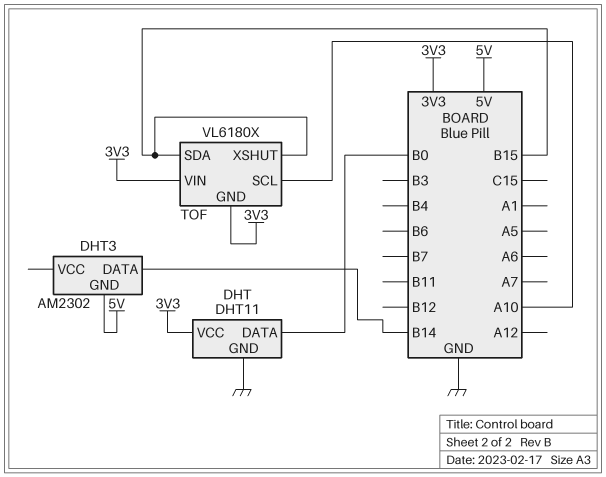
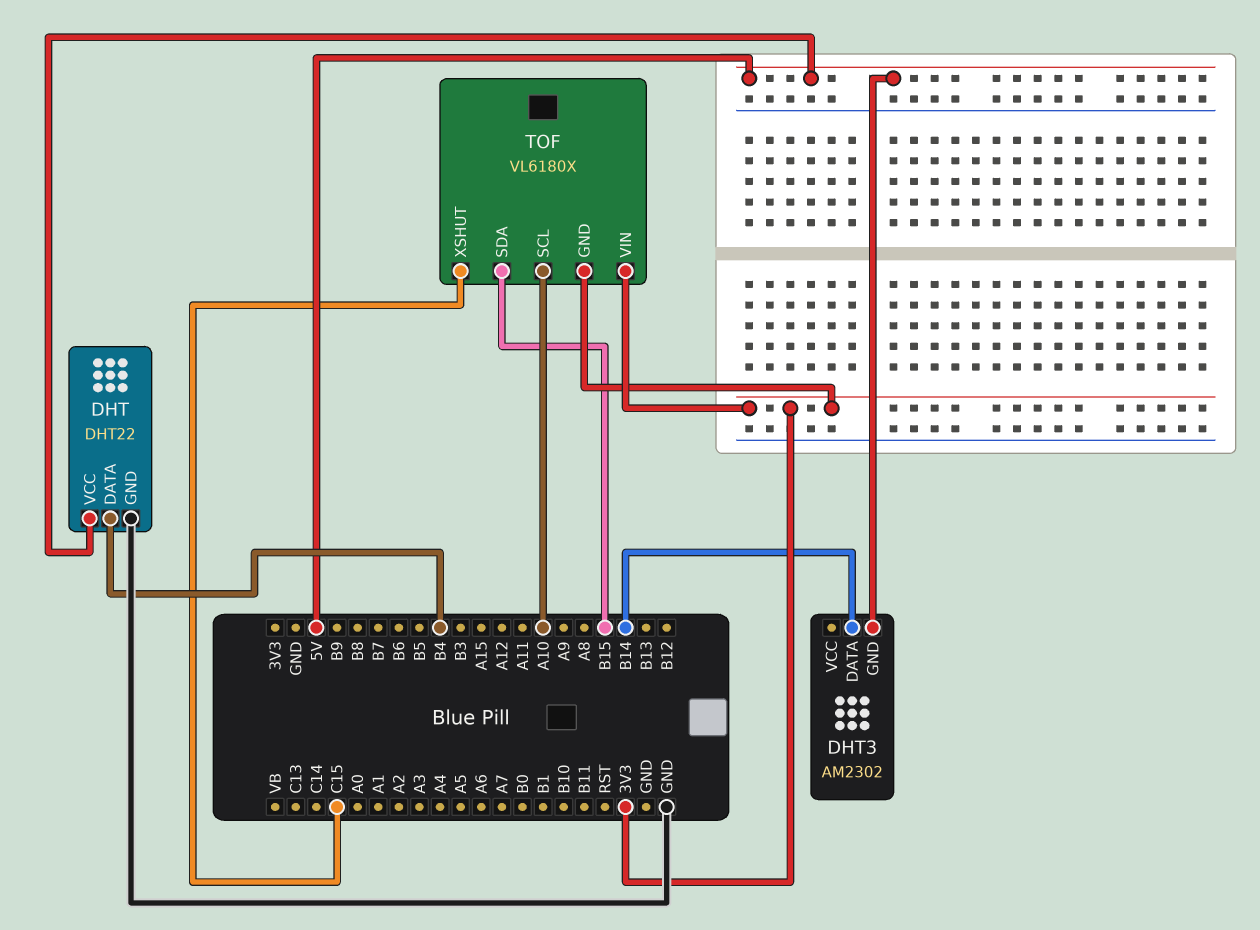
DHT: DHT11 -> DHT22
DHT pin DATA: B0 -> B4
DHT pin VCC: 3V3 -> 5V
TOF pin XSHUT: B15 -> C15

